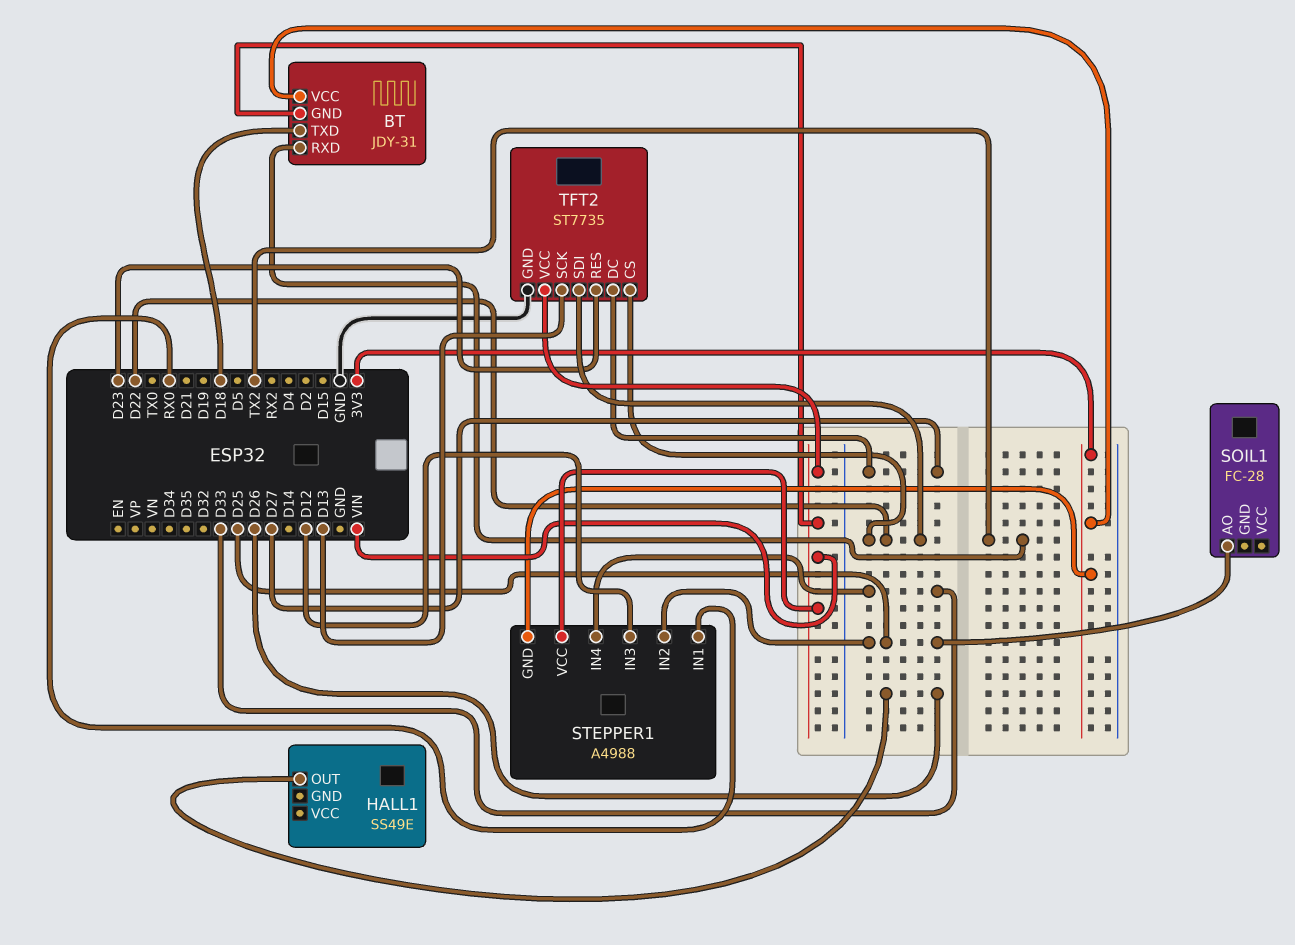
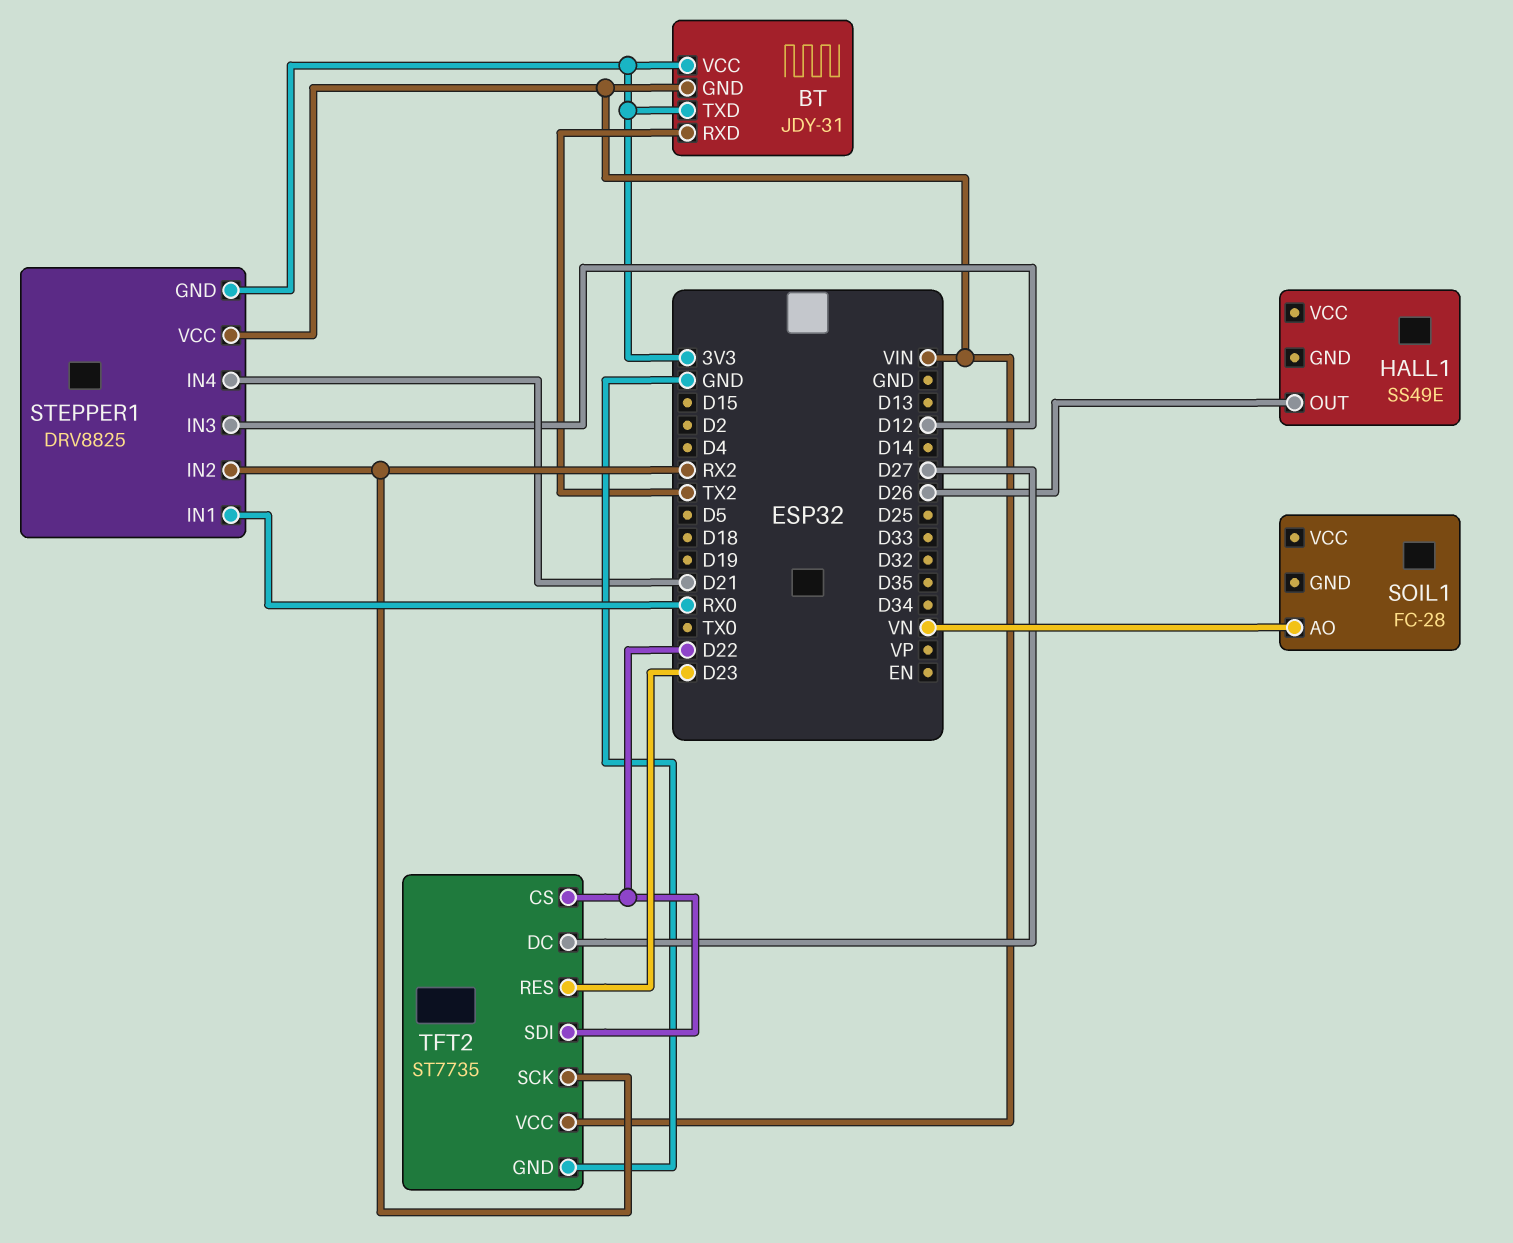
BT pin TXD: D18 -> 3V3
SOIL1 pin AO: D25 -> VN
STEPPER1: A4988 -> DRV8825
STEPPER1 pin IN2: D25 -> RX2
STEPPER1 pin IN4: D33 -> D21
TFT2 pin SCK: D13 -> RX2

